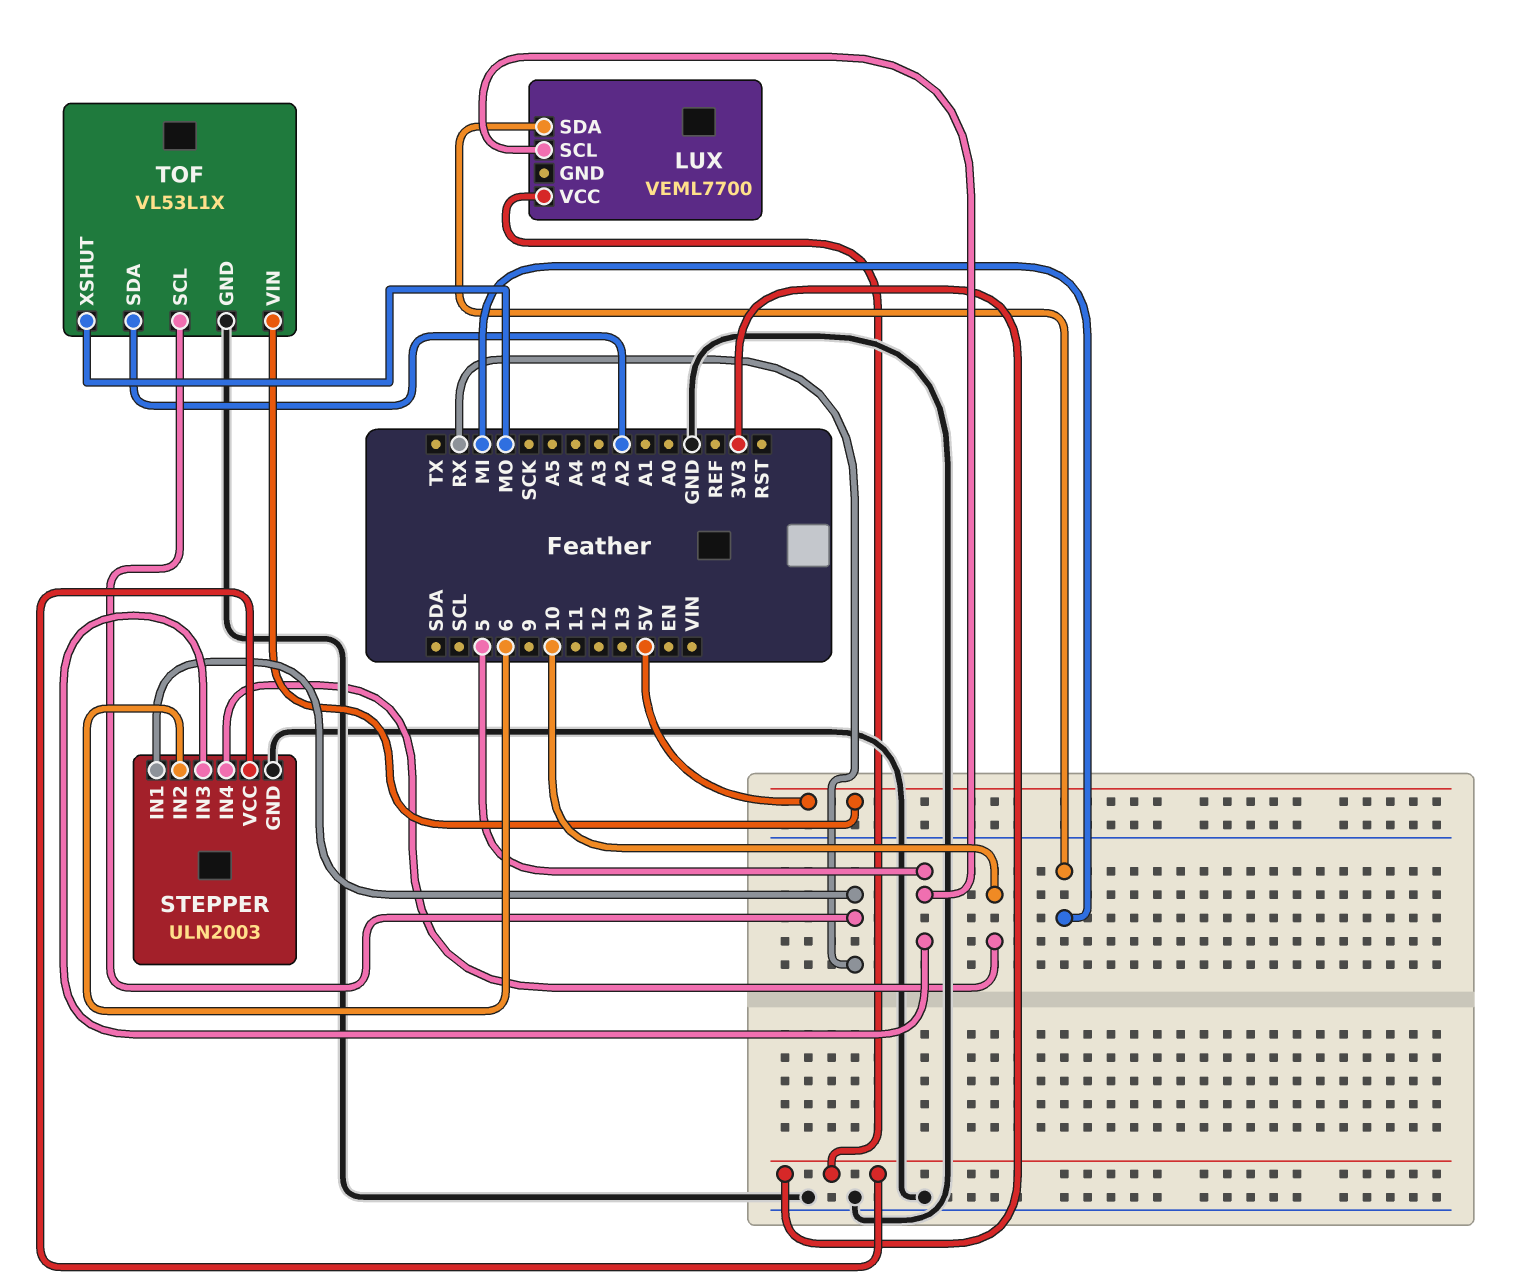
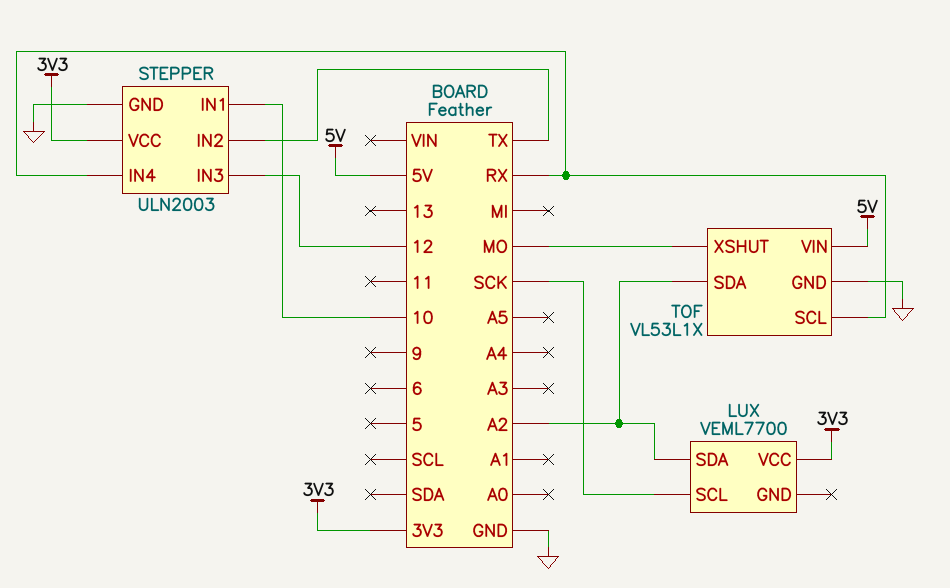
LUX pin SCL: 5 -> SCK
LUX pin SDA: MI -> A2
STEPPER pin IN1: RX -> 10
STEPPER pin IN2: 6 -> TX
STEPPER pin IN3: 5 -> 12
STEPPER pin IN4: 10 -> RX

